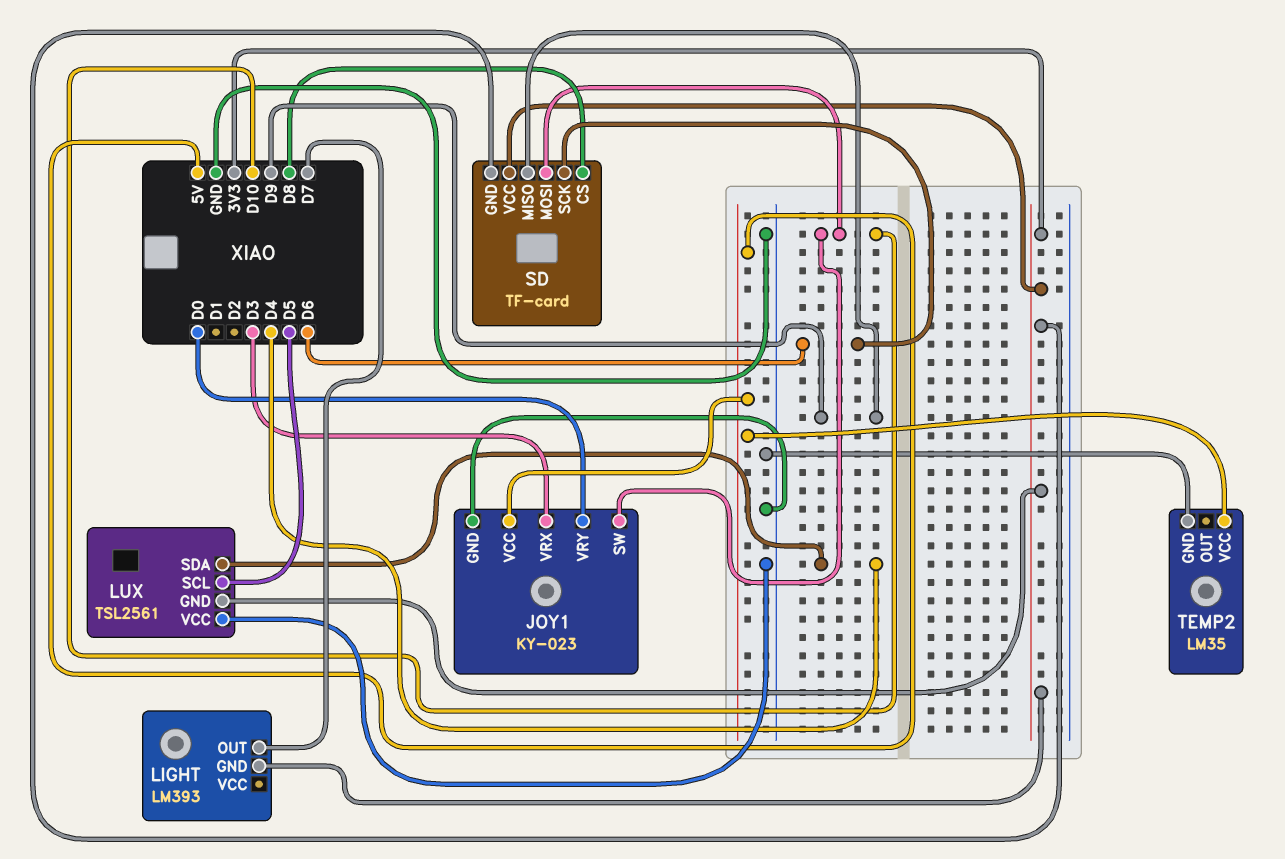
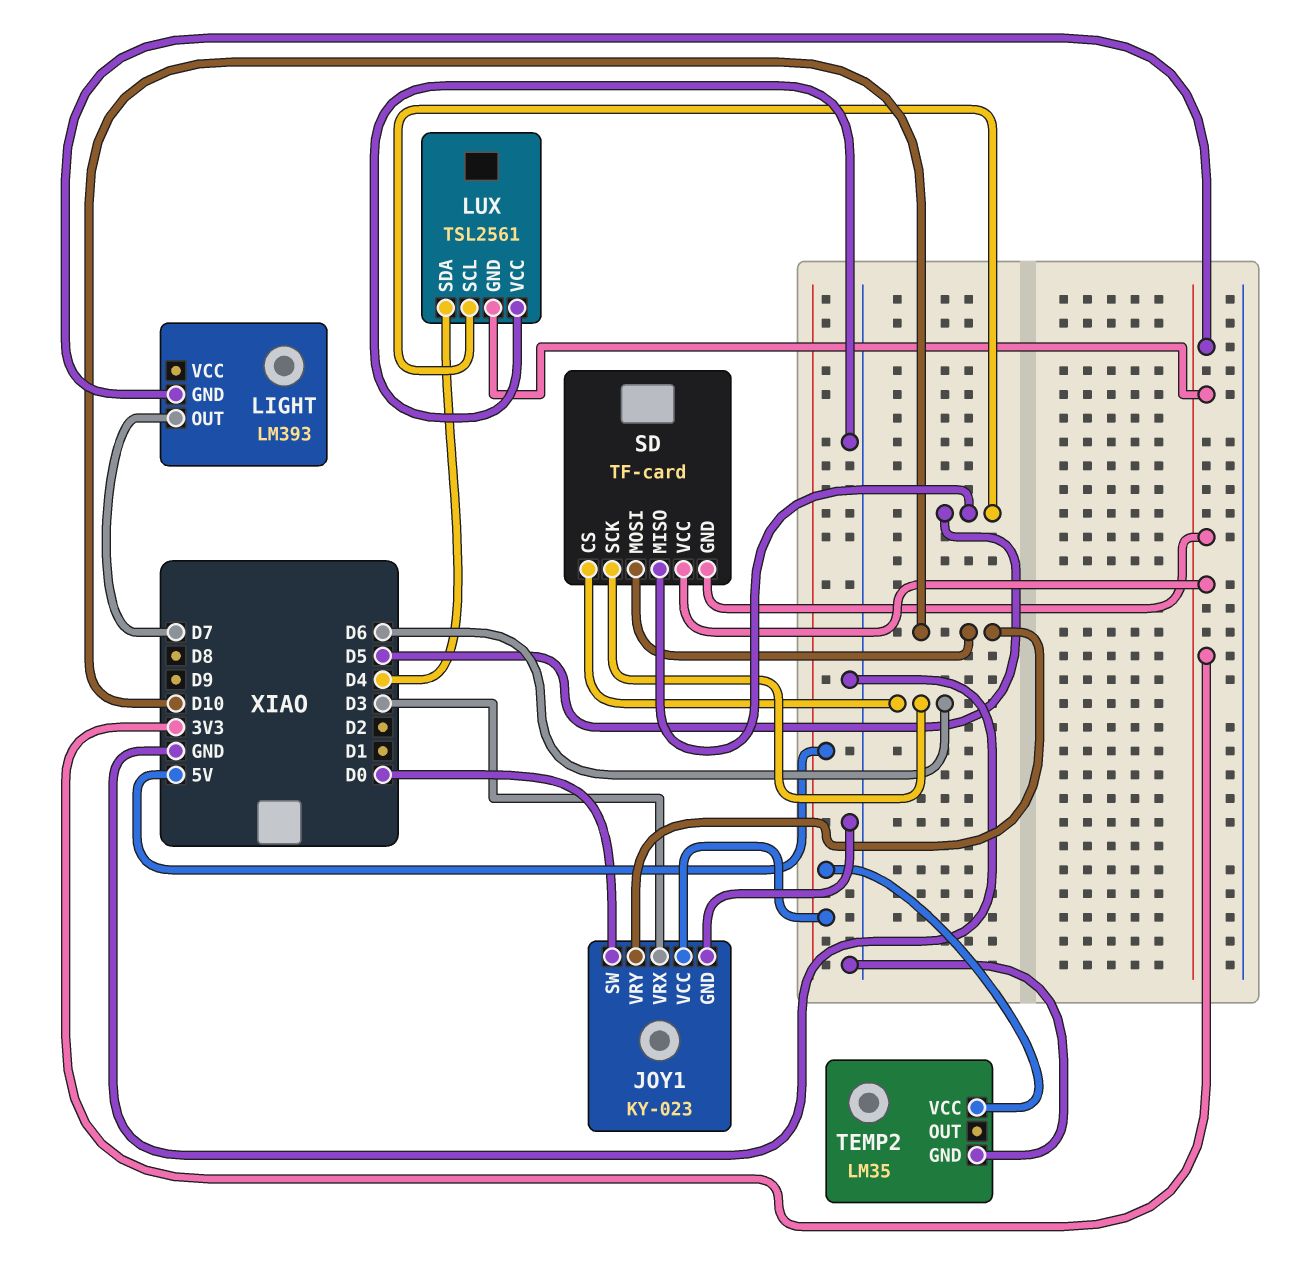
JOY1 pin SW: D10 -> D0
JOY1 pin VRY: D0 -> D10
SD pin CS: D8 -> D6
SD pin MISO: D9 -> D5

